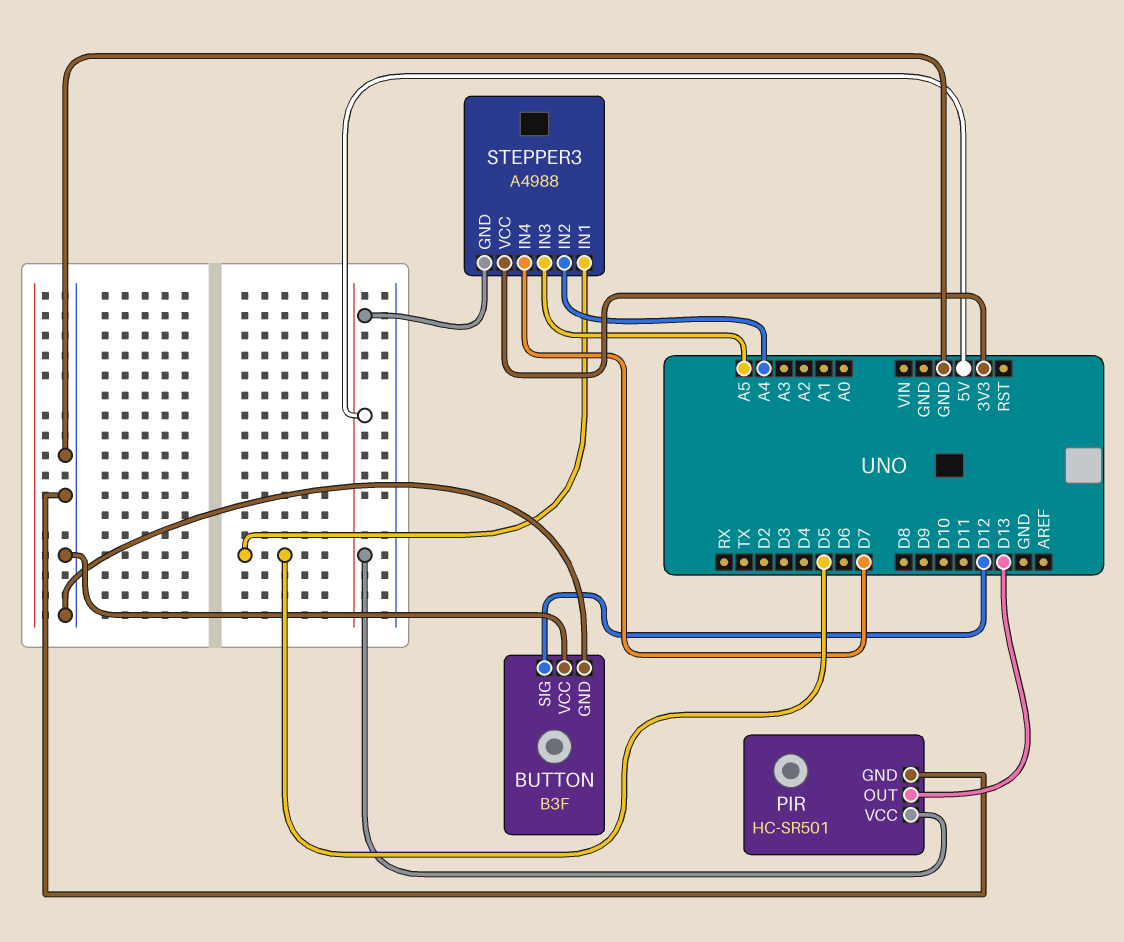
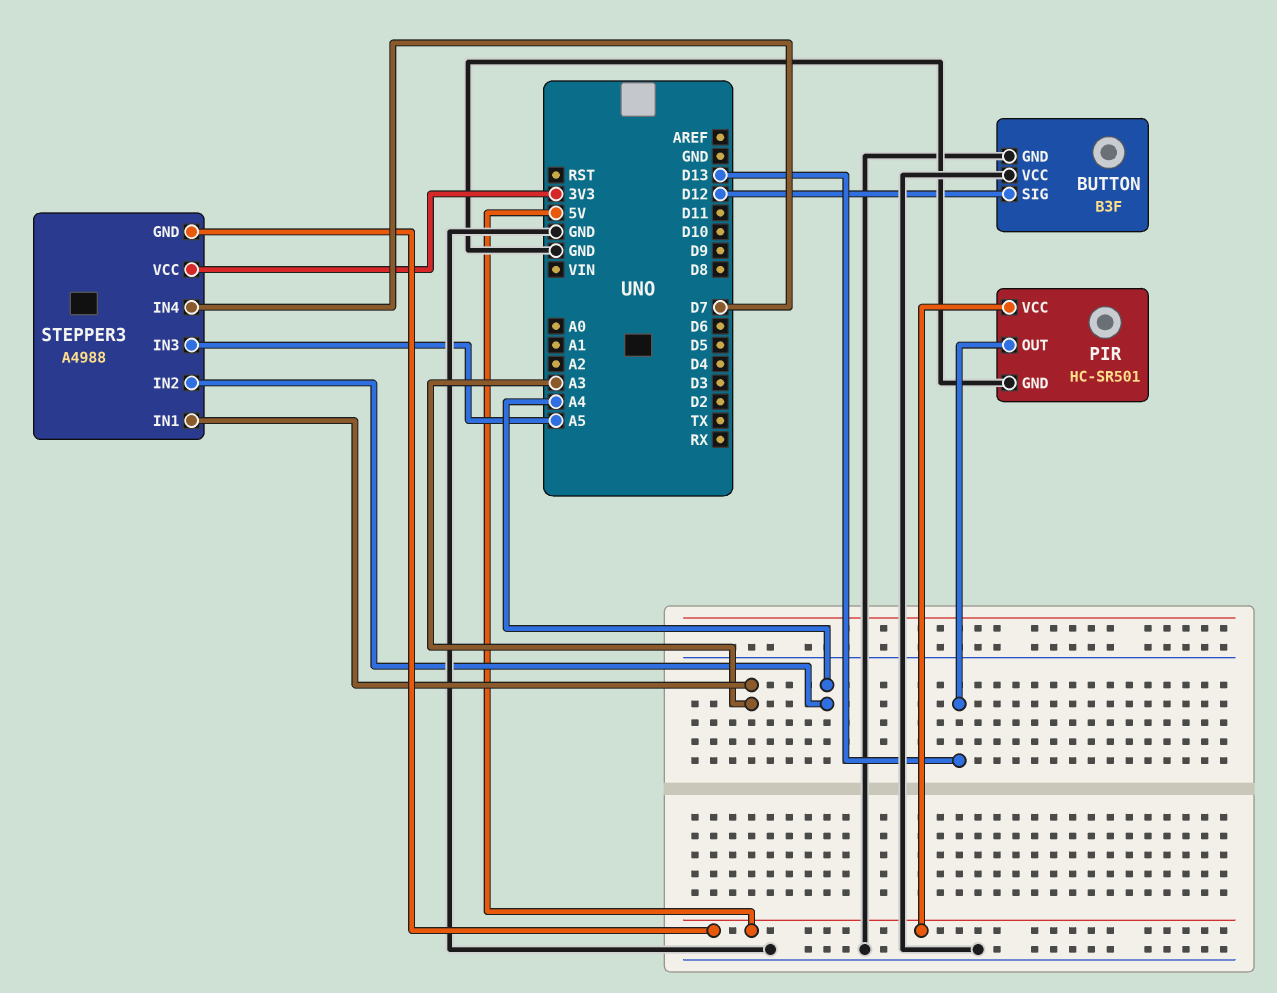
STEPPER3 pin IN1: D5 -> A3

